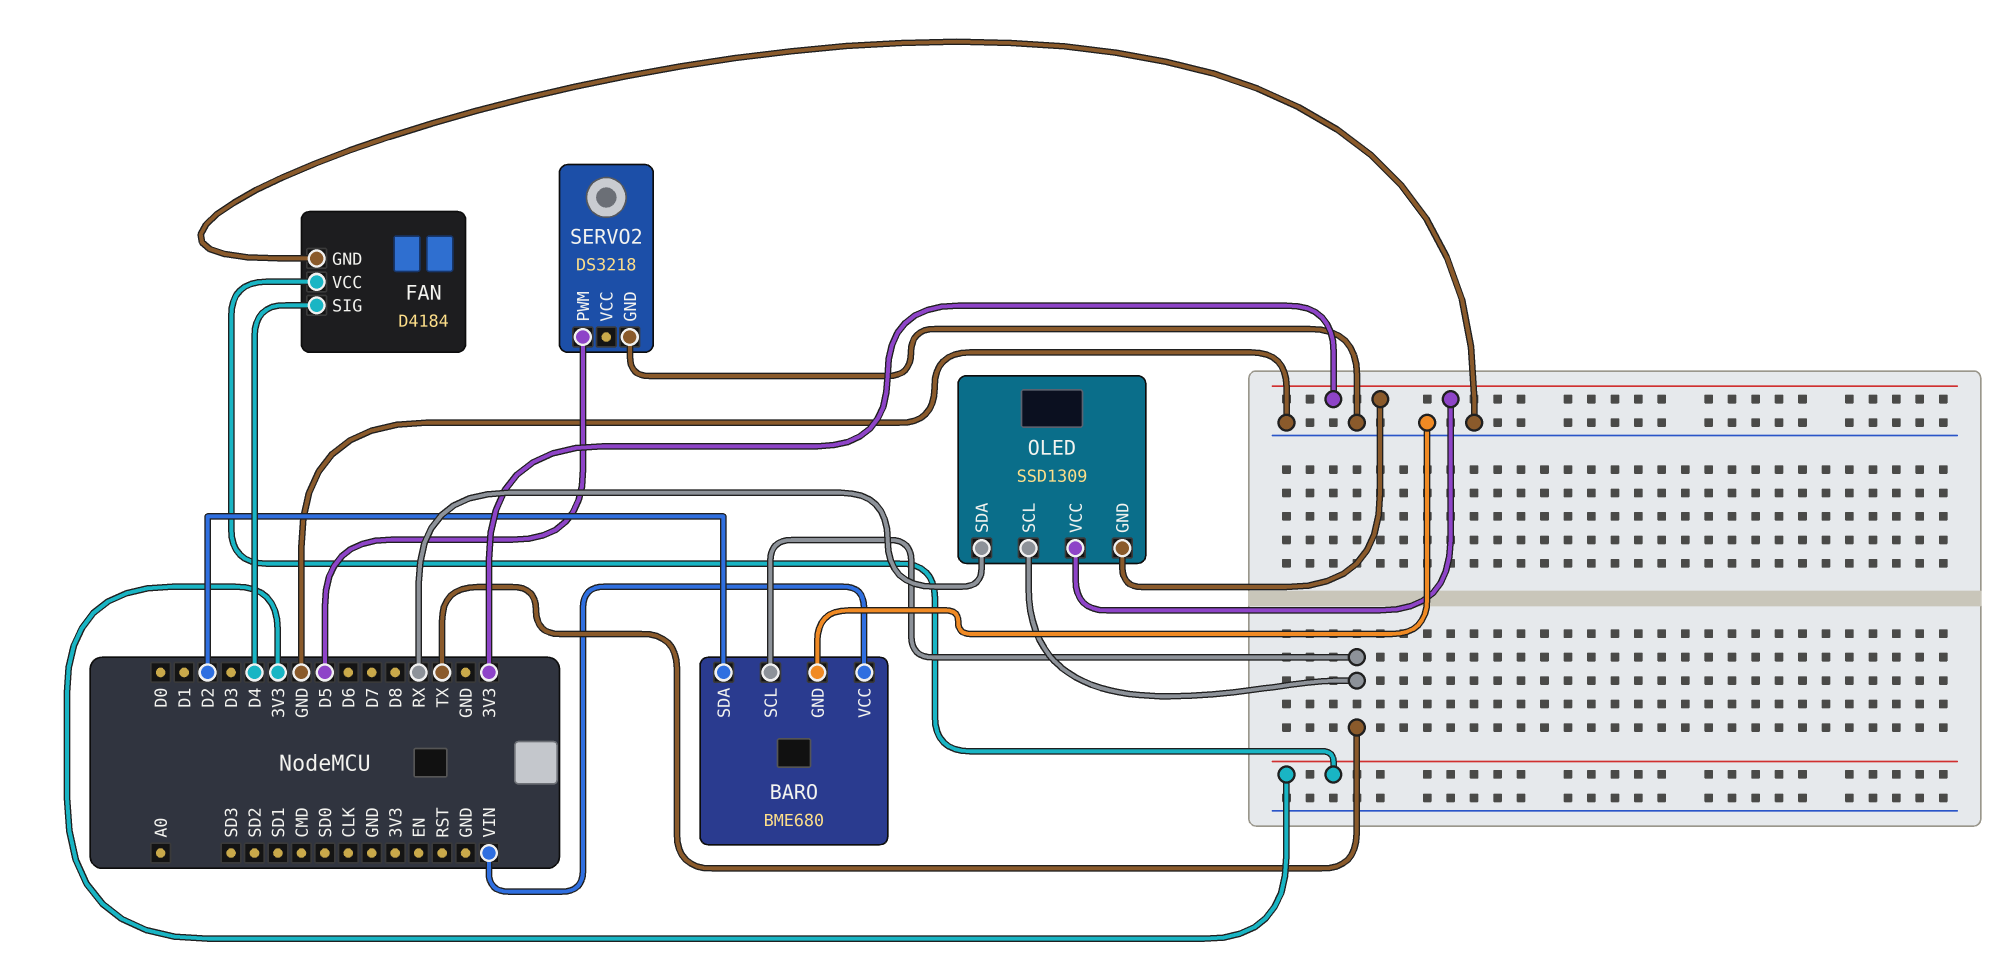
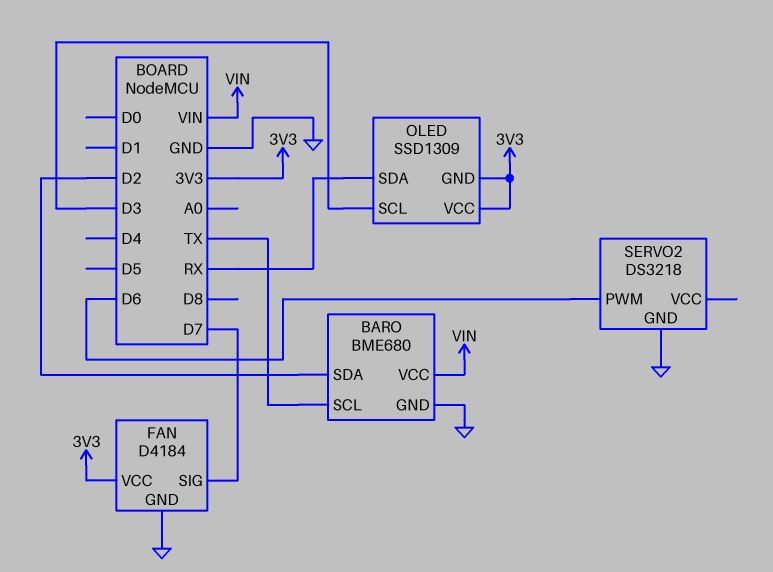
FAN pin SIG: D4 -> D7
OLED pin SCL: TX -> D3
SERVO2 pin PWM: D5 -> D6

